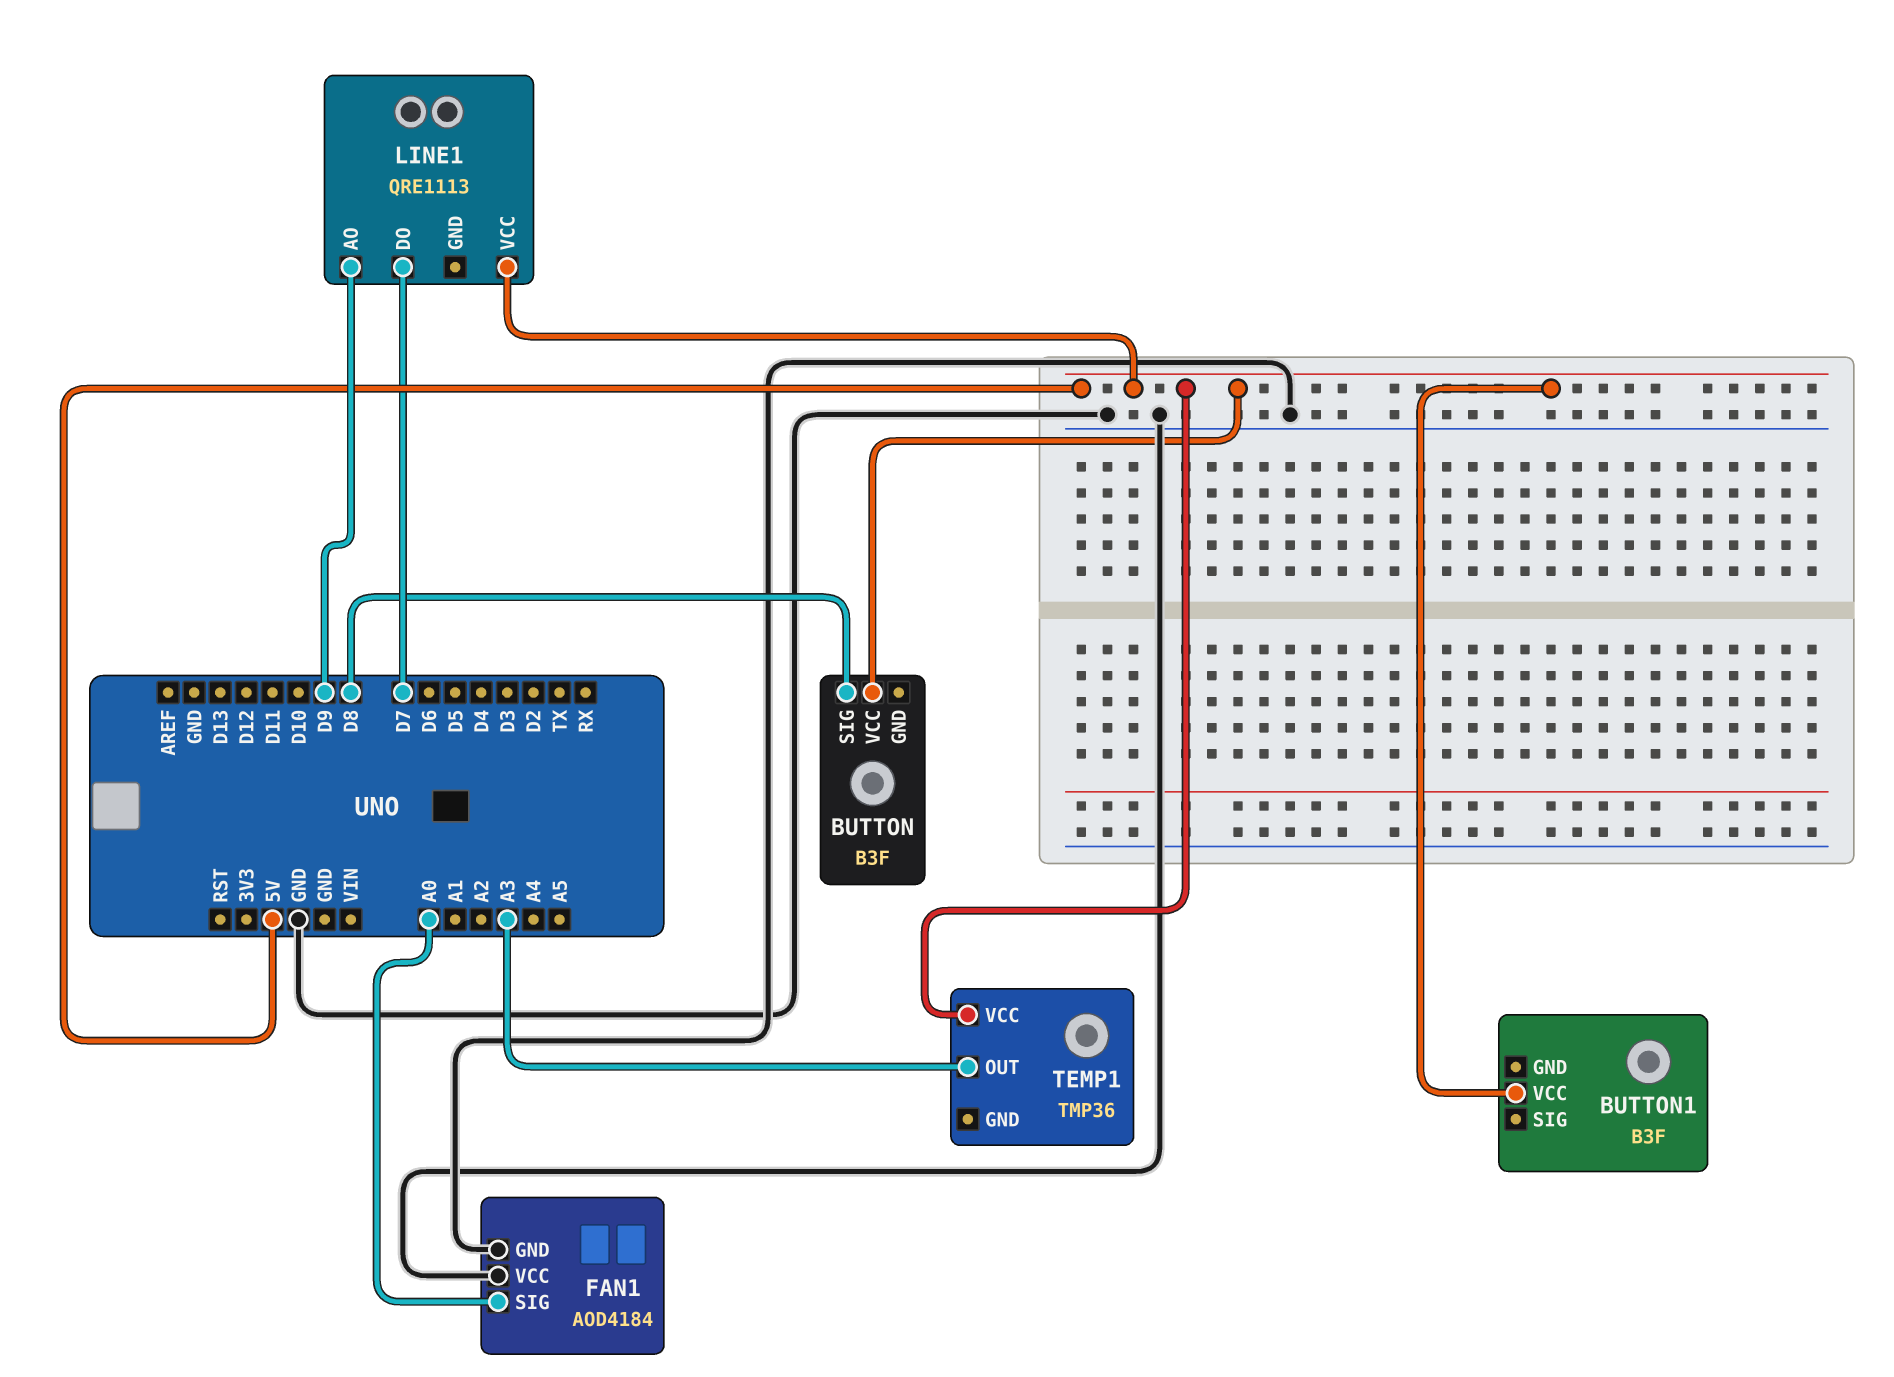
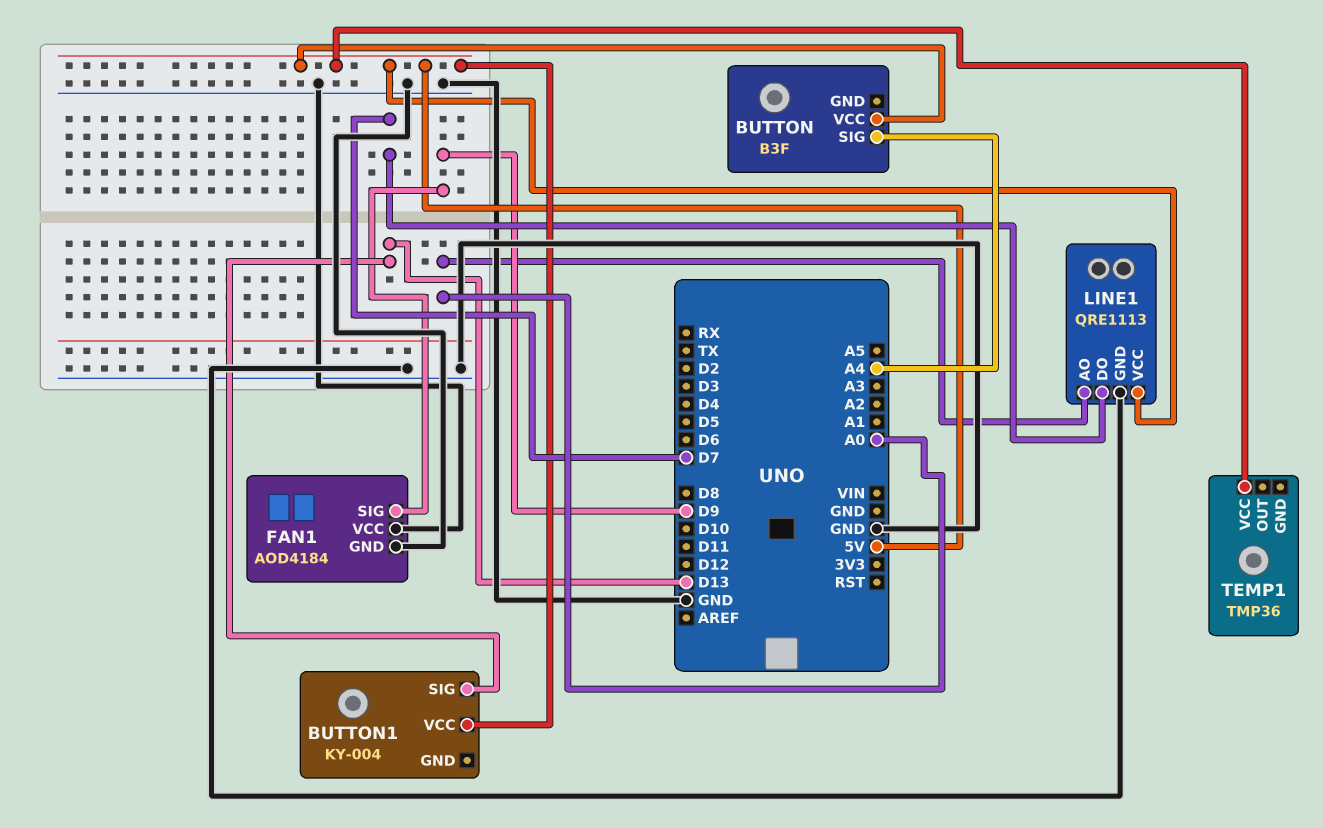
BUTTON pin SIG: D8 -> A4
BUTTON1: B3F -> KY-004
BUTTON1 pin SIG: none -> D13
FAN1 pin SIG: A0 -> D9
LINE1 pin AO: D9 -> A0
LINE1 pin GND: none -> GND
TEMP1 pin OUT: A3 -> none

